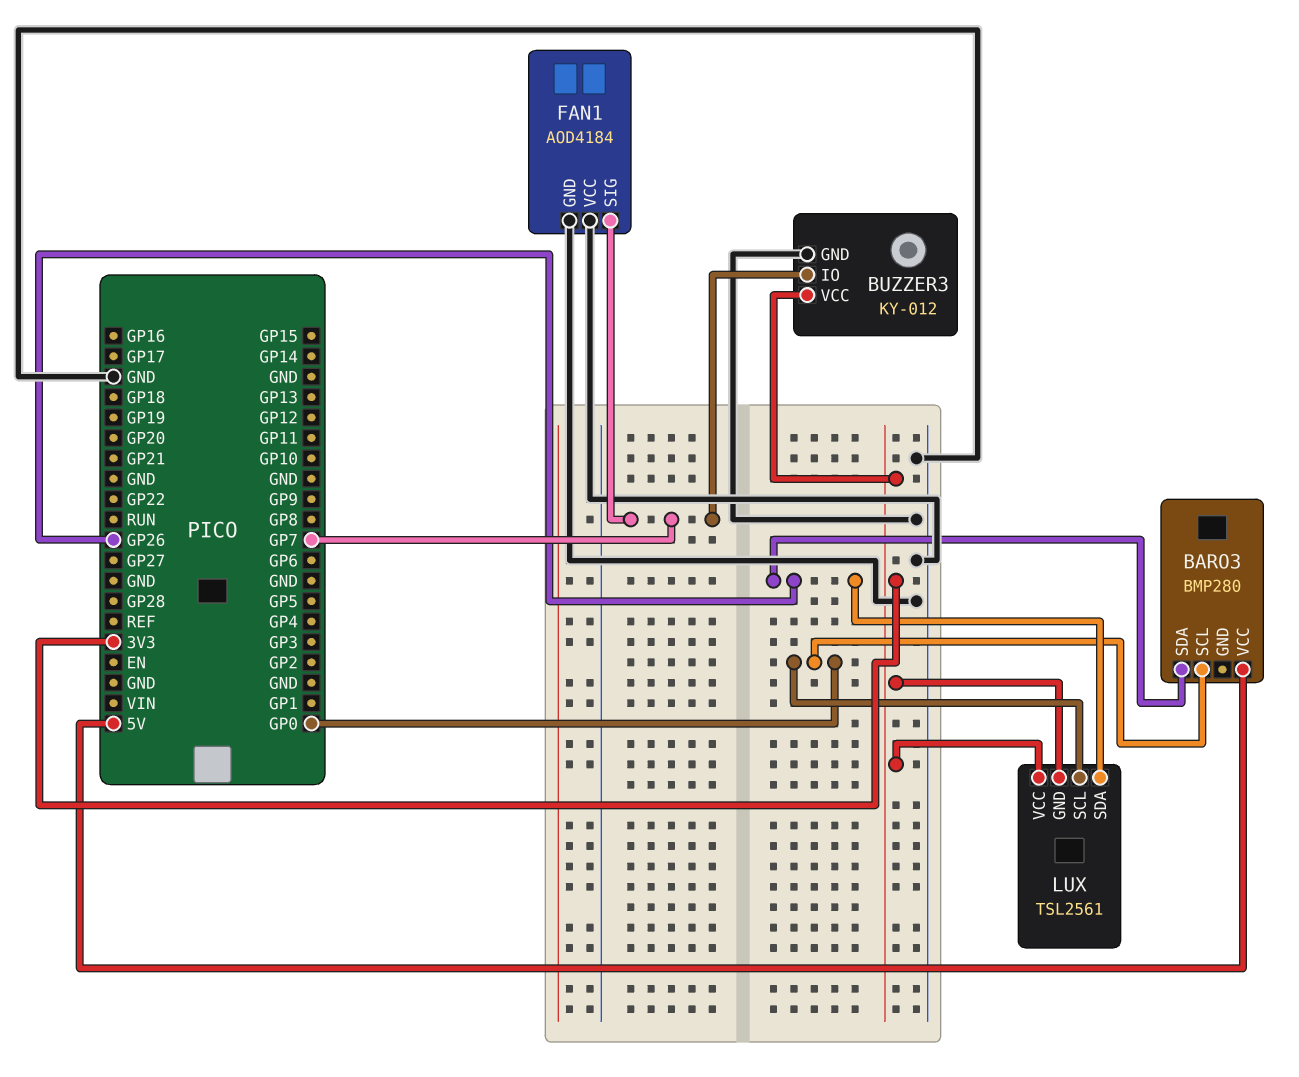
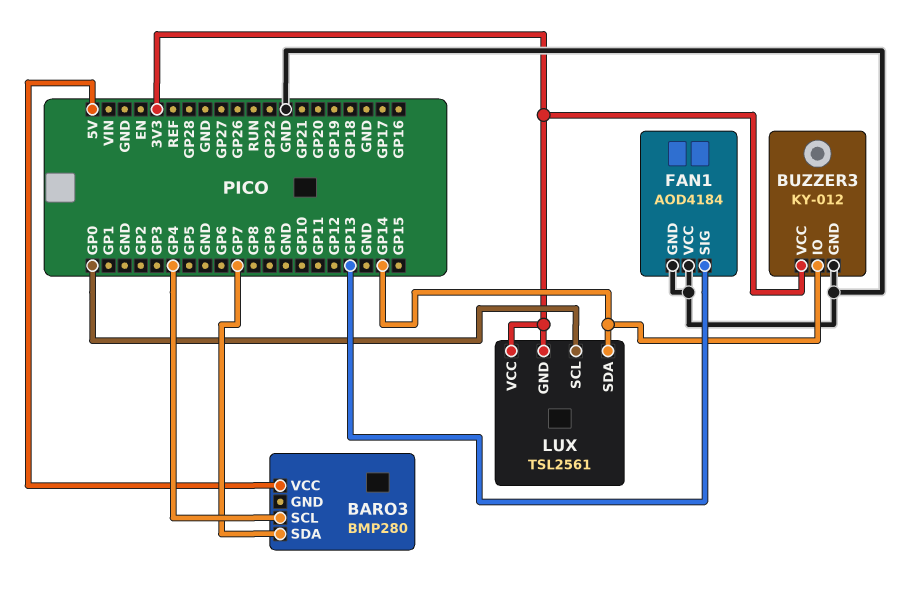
BARO3 pin SCL: GP0 -> GP4
BARO3 pin SDA: GP26 -> GP7
BUZZER3 pin IO: GP7 -> GP14
FAN1 pin SIG: GP7 -> GP13
LUX pin SDA: GP26 -> GP14

